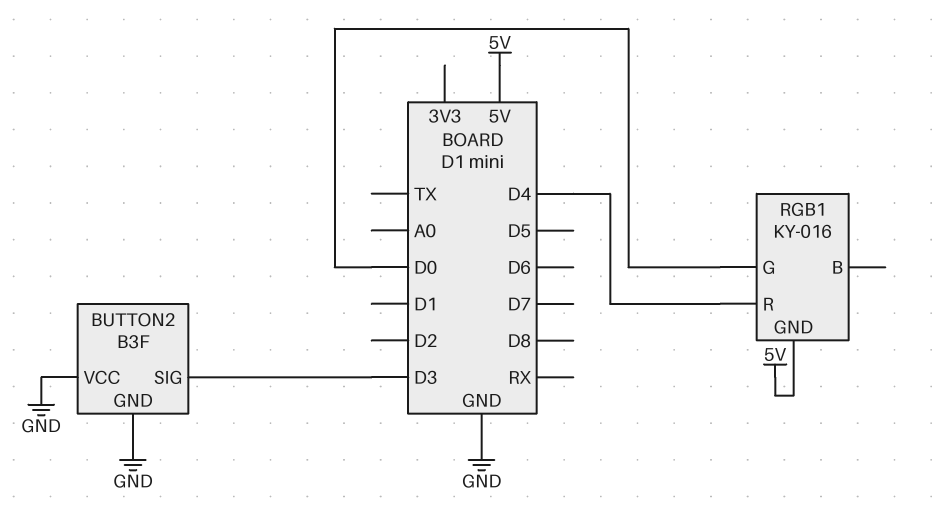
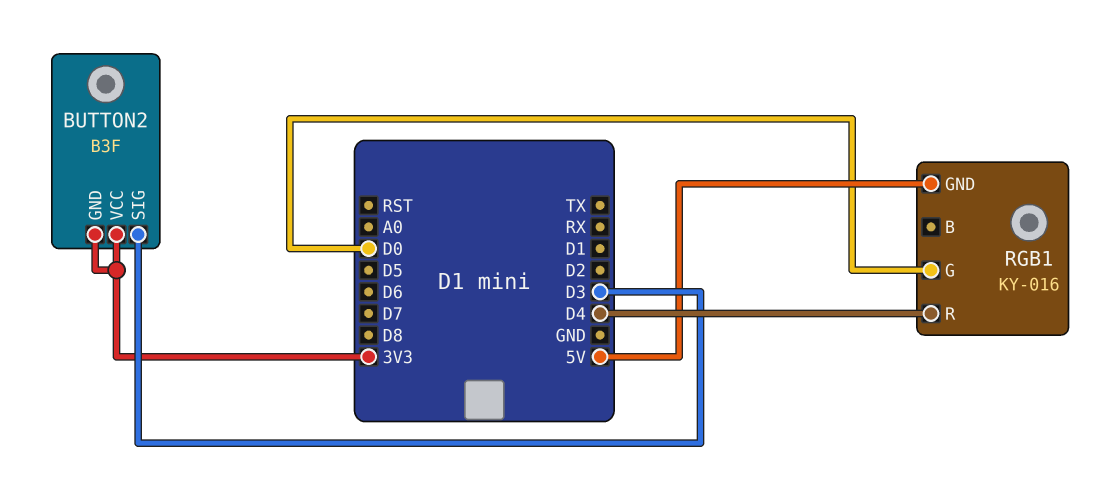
BUTTON2 pin GND: GND -> 3V3
BUTTON2 pin VCC: GND -> 3V3

